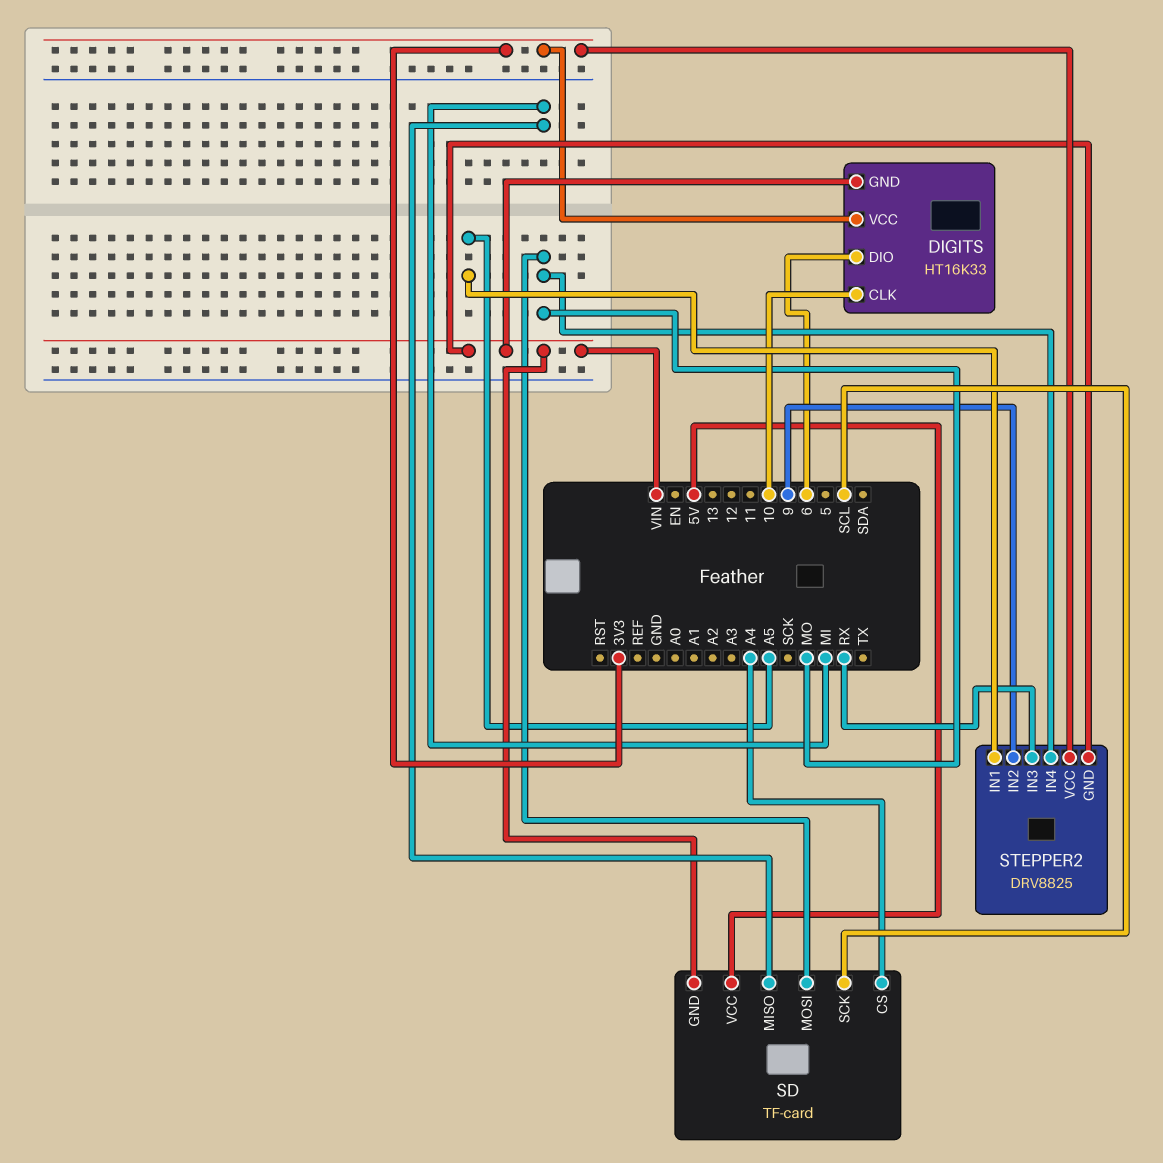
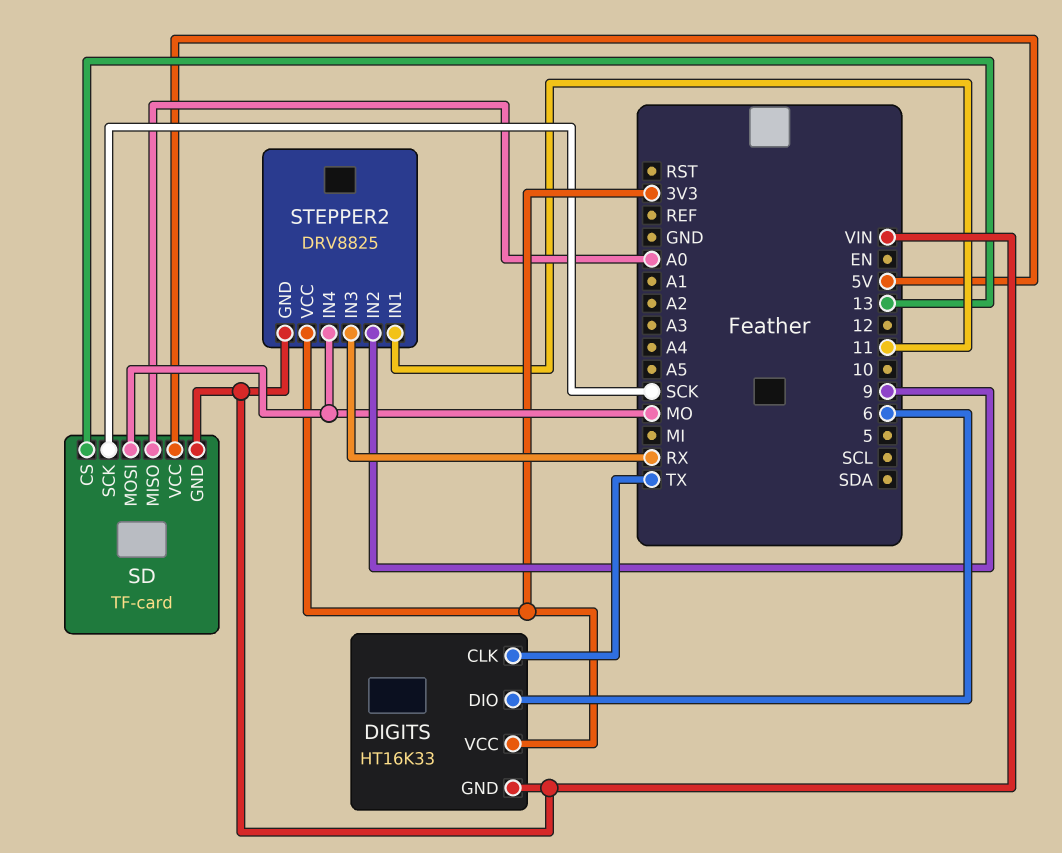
DIGITS pin CLK: 10 -> TX
SD pin CS: A4 -> 13
SD pin MISO: MI -> A0
SD pin SCK: SCL -> SCK
STEPPER2 pin IN1: A5 -> 11

